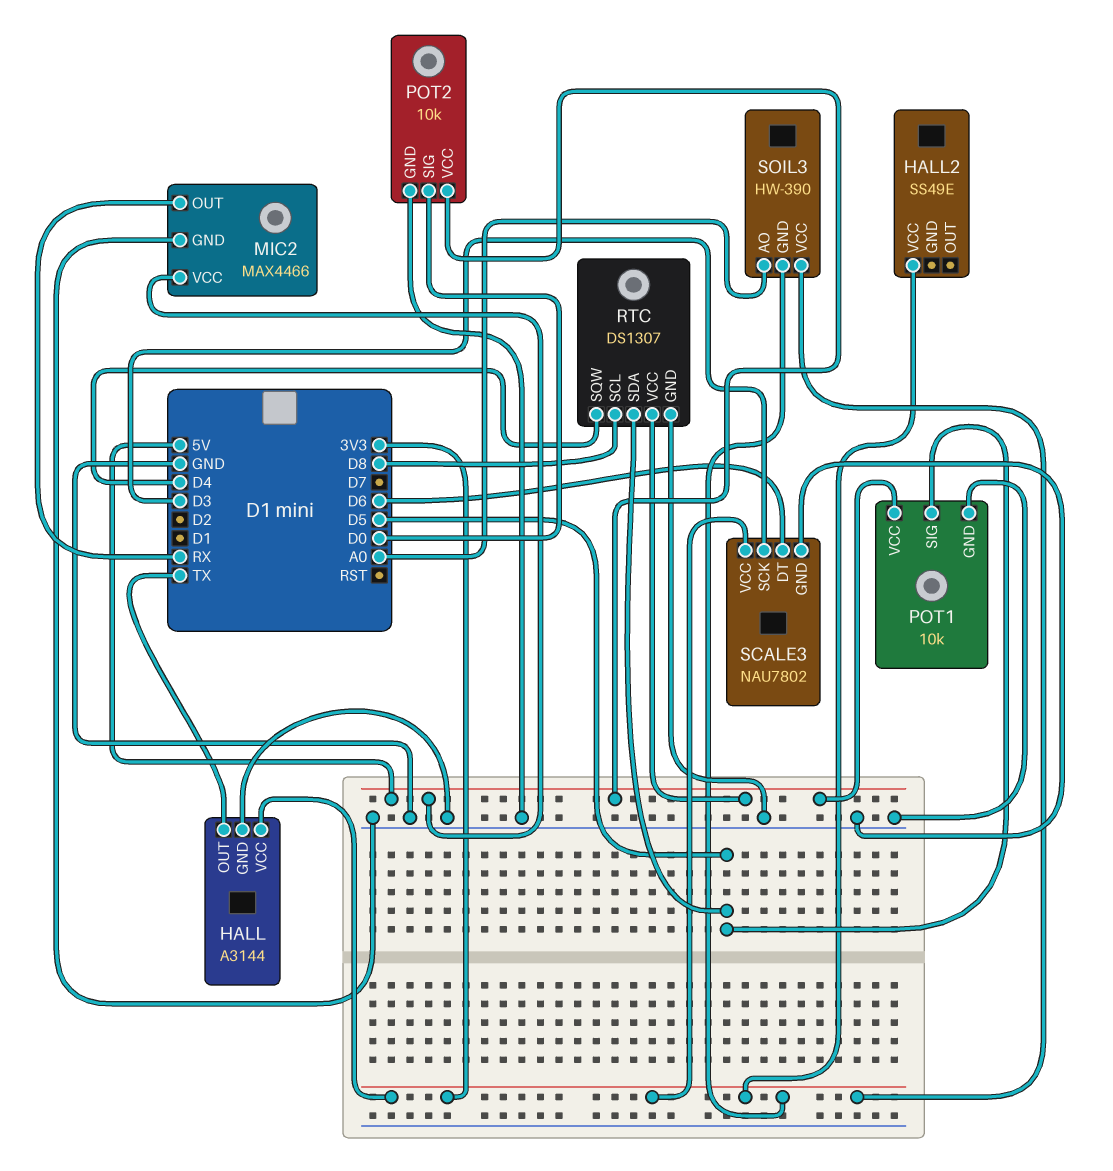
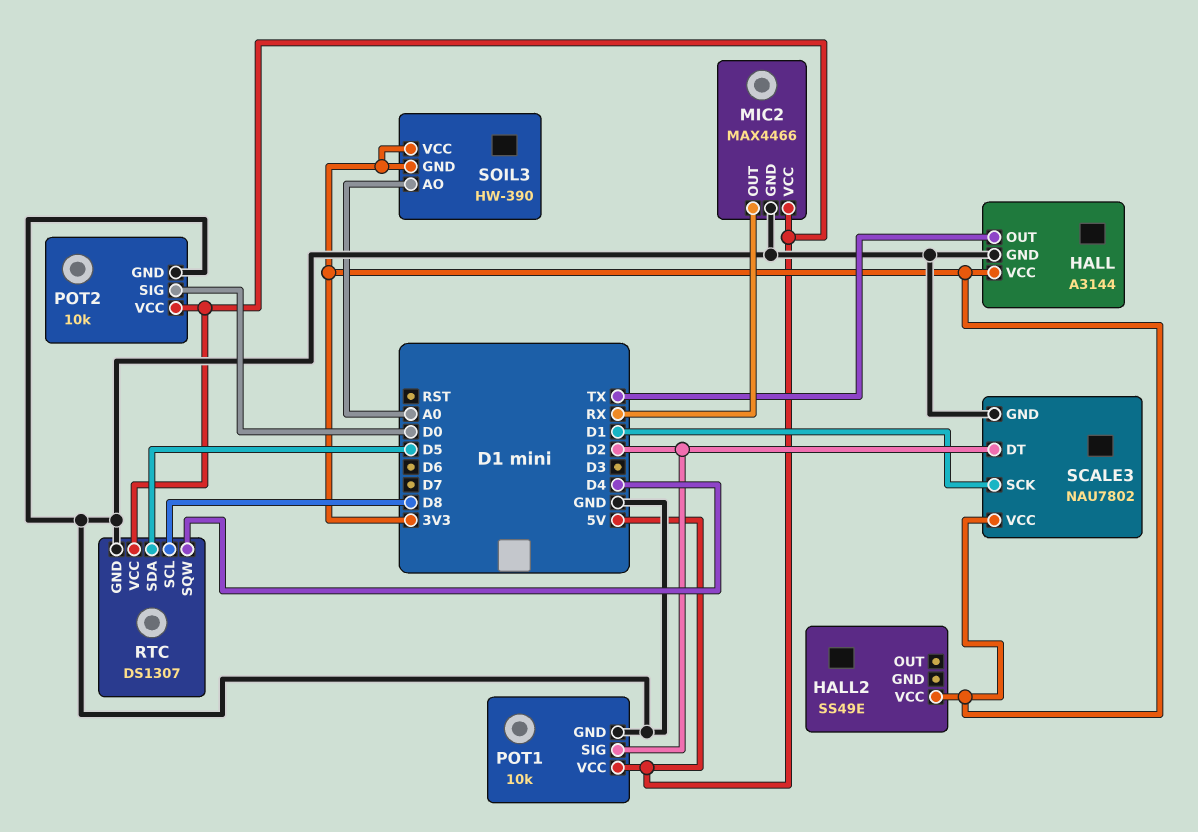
POT1 pin SIG: D5 -> D2
SCALE3 pin DT: D6 -> D2
SCALE3 pin SCK: D3 -> D1

